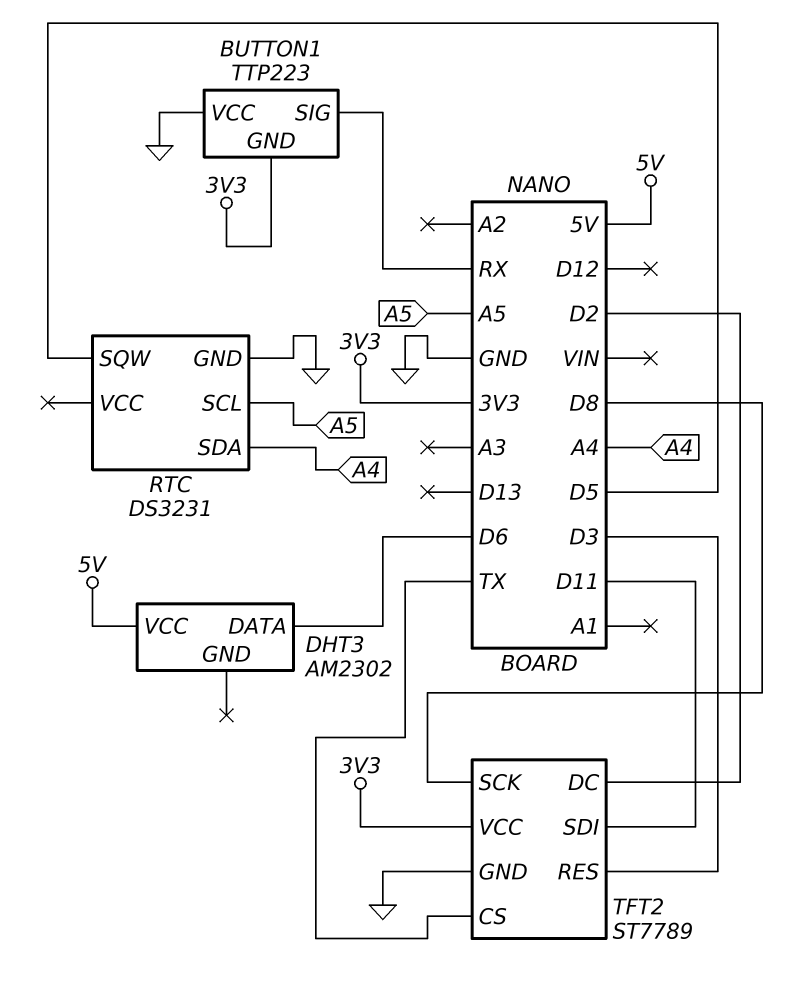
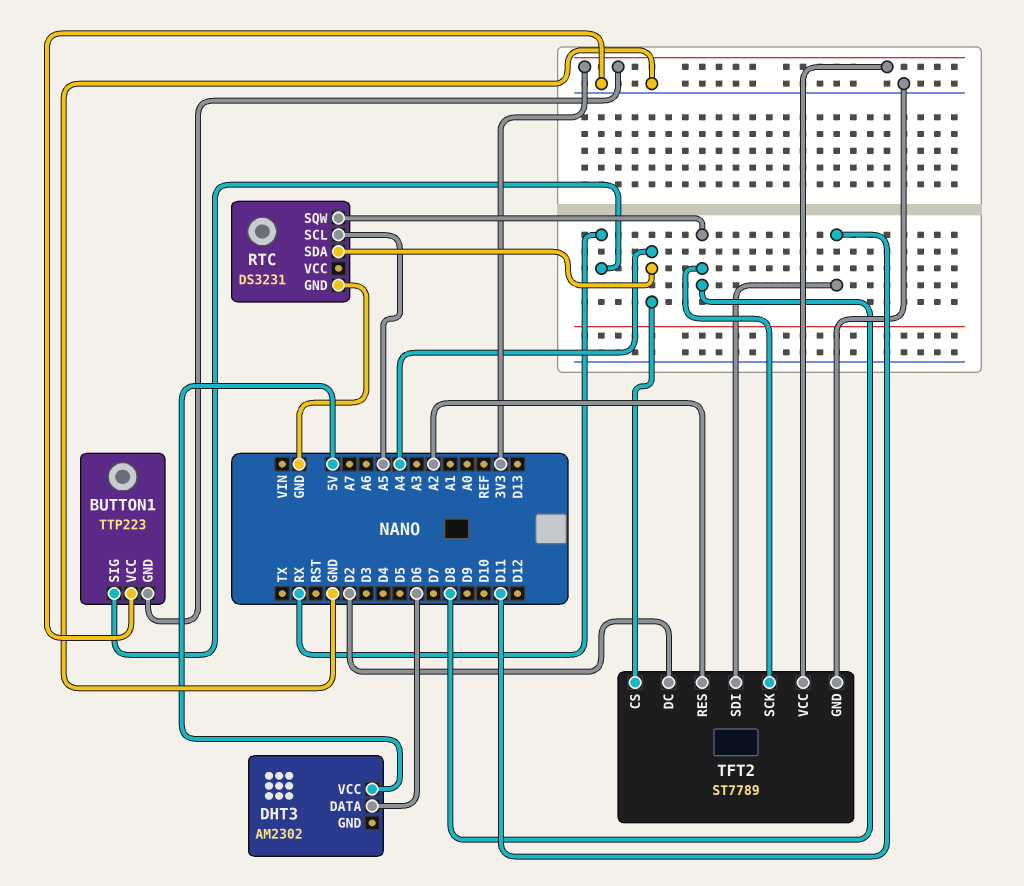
RTC pin SQW: D5 -> D8
TFT2 pin CS: TX -> A4
TFT2 pin RES: D3 -> A2

